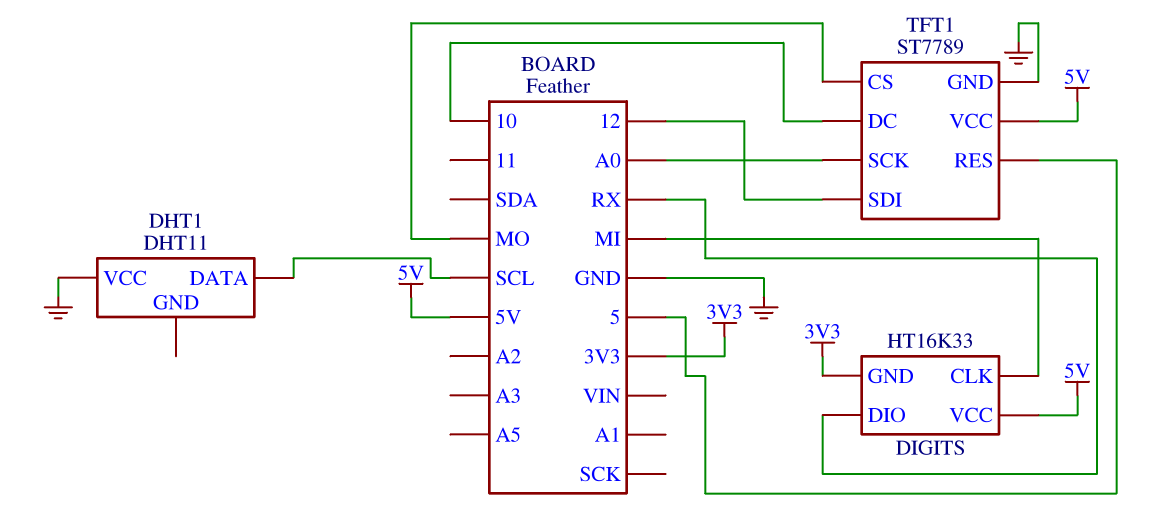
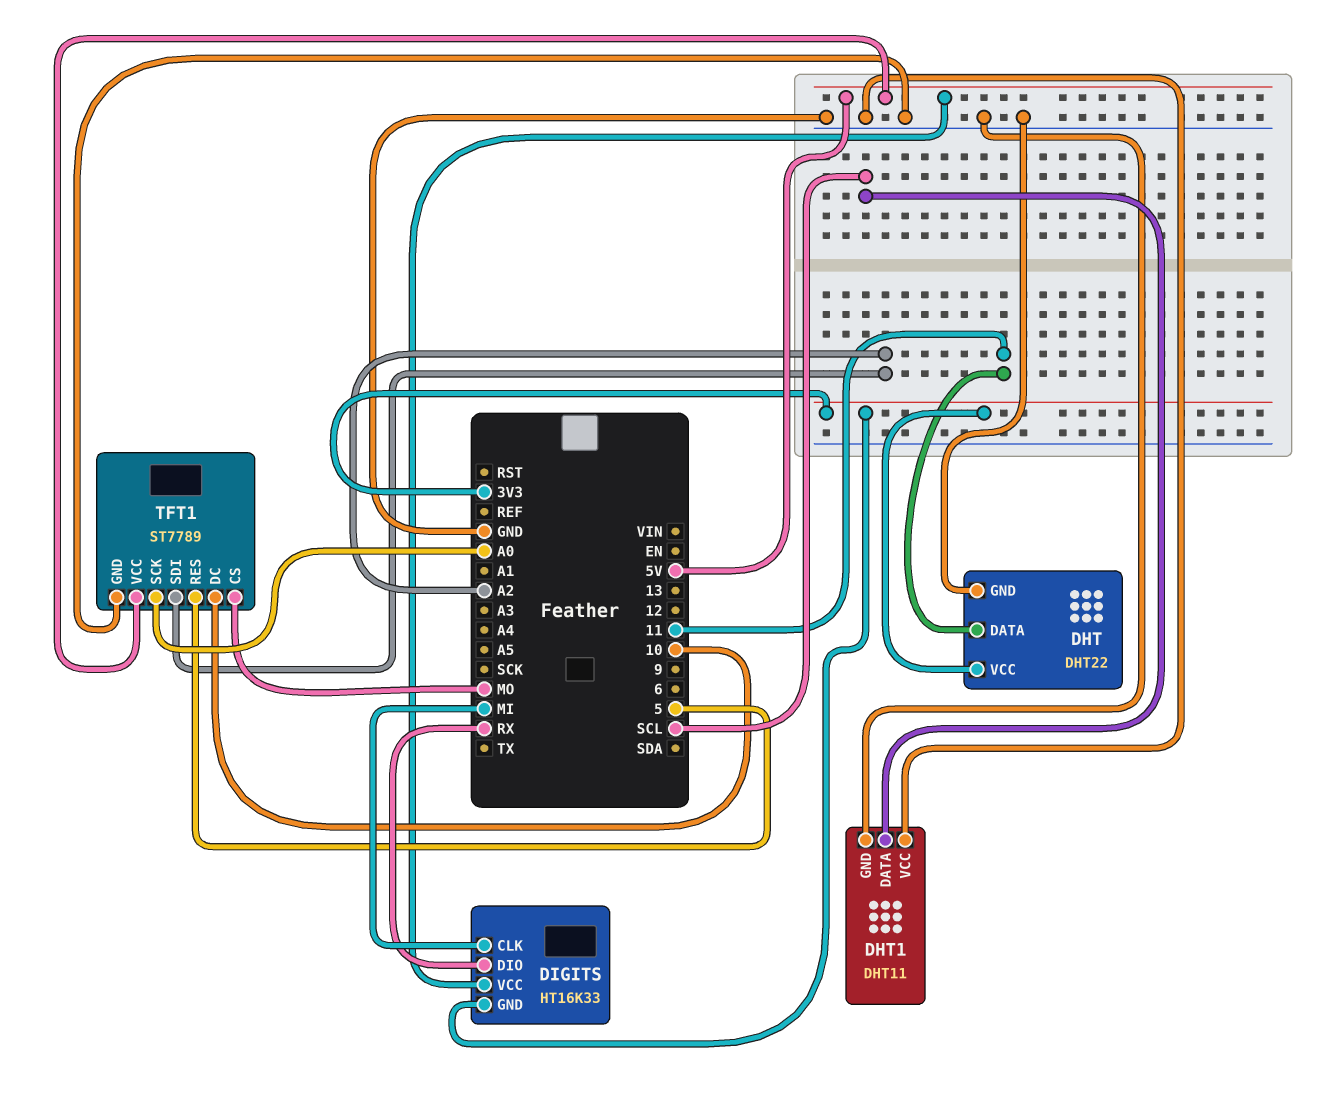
DHT: none -> DHT22
DHT pin DATA: none -> 11
DHT pin GND: none -> GND
DHT pin VCC: none -> 3V3
DHT1 pin GND: none -> GND
TFT1 pin SDI: 12 -> A2

